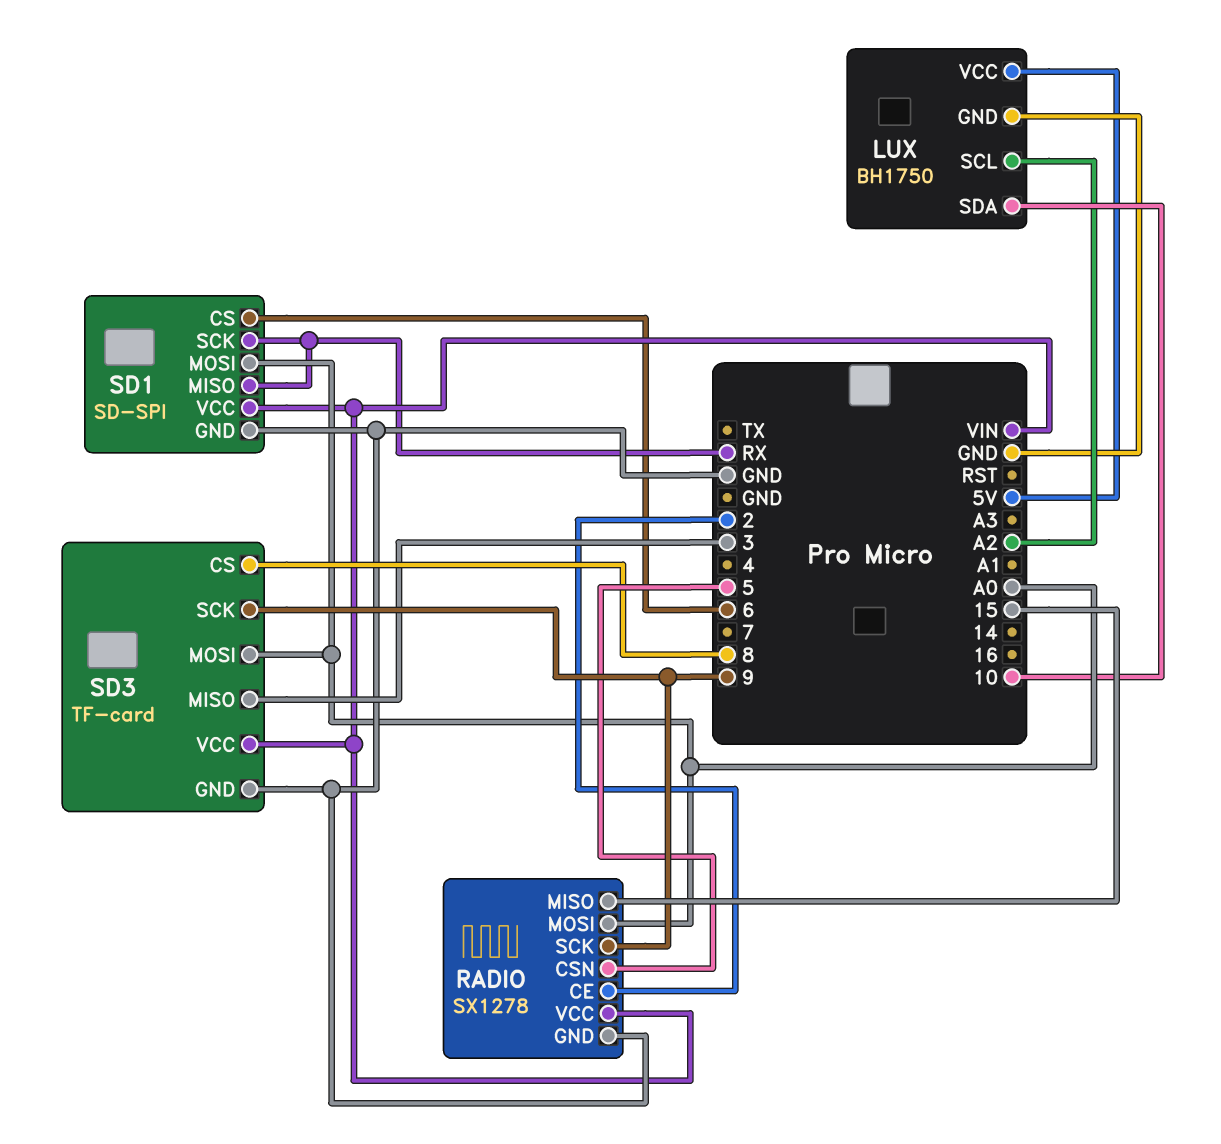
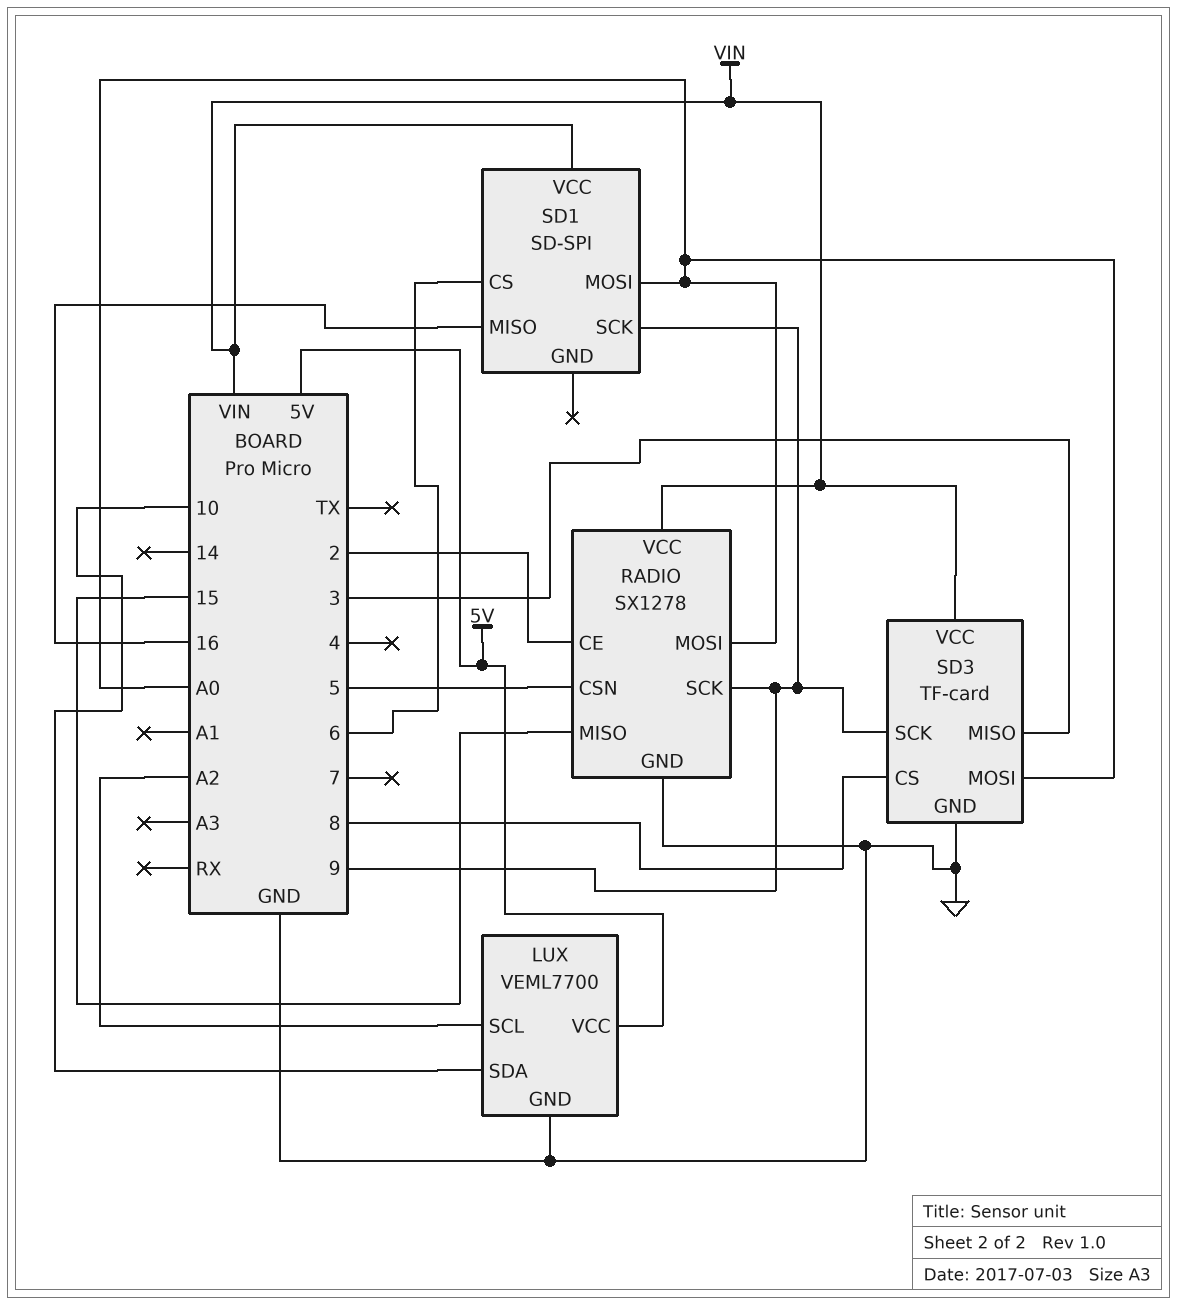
LUX: BH1750 -> VEML7700
SD1 pin GND: GND -> none
SD1 pin MISO: RX -> 16
SD1 pin SCK: RX -> 9

